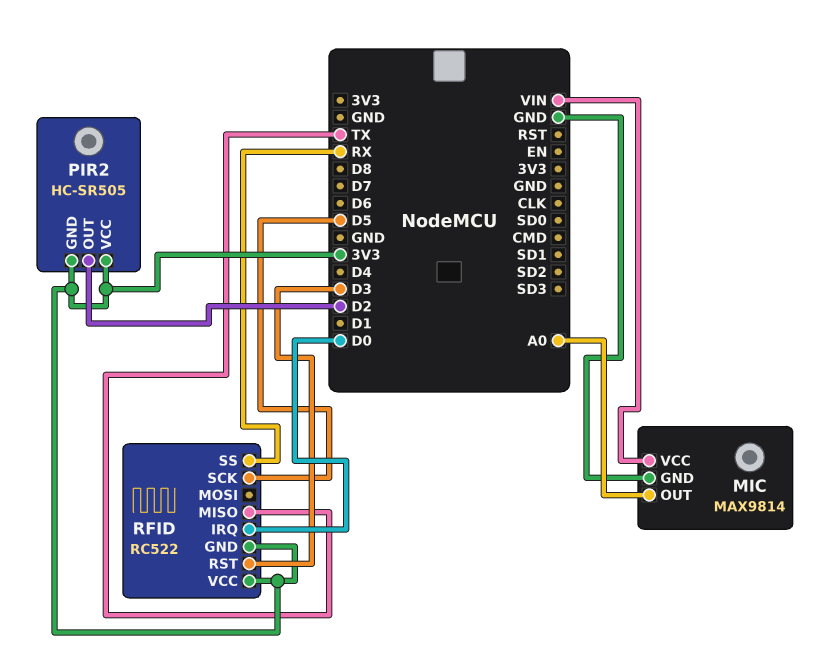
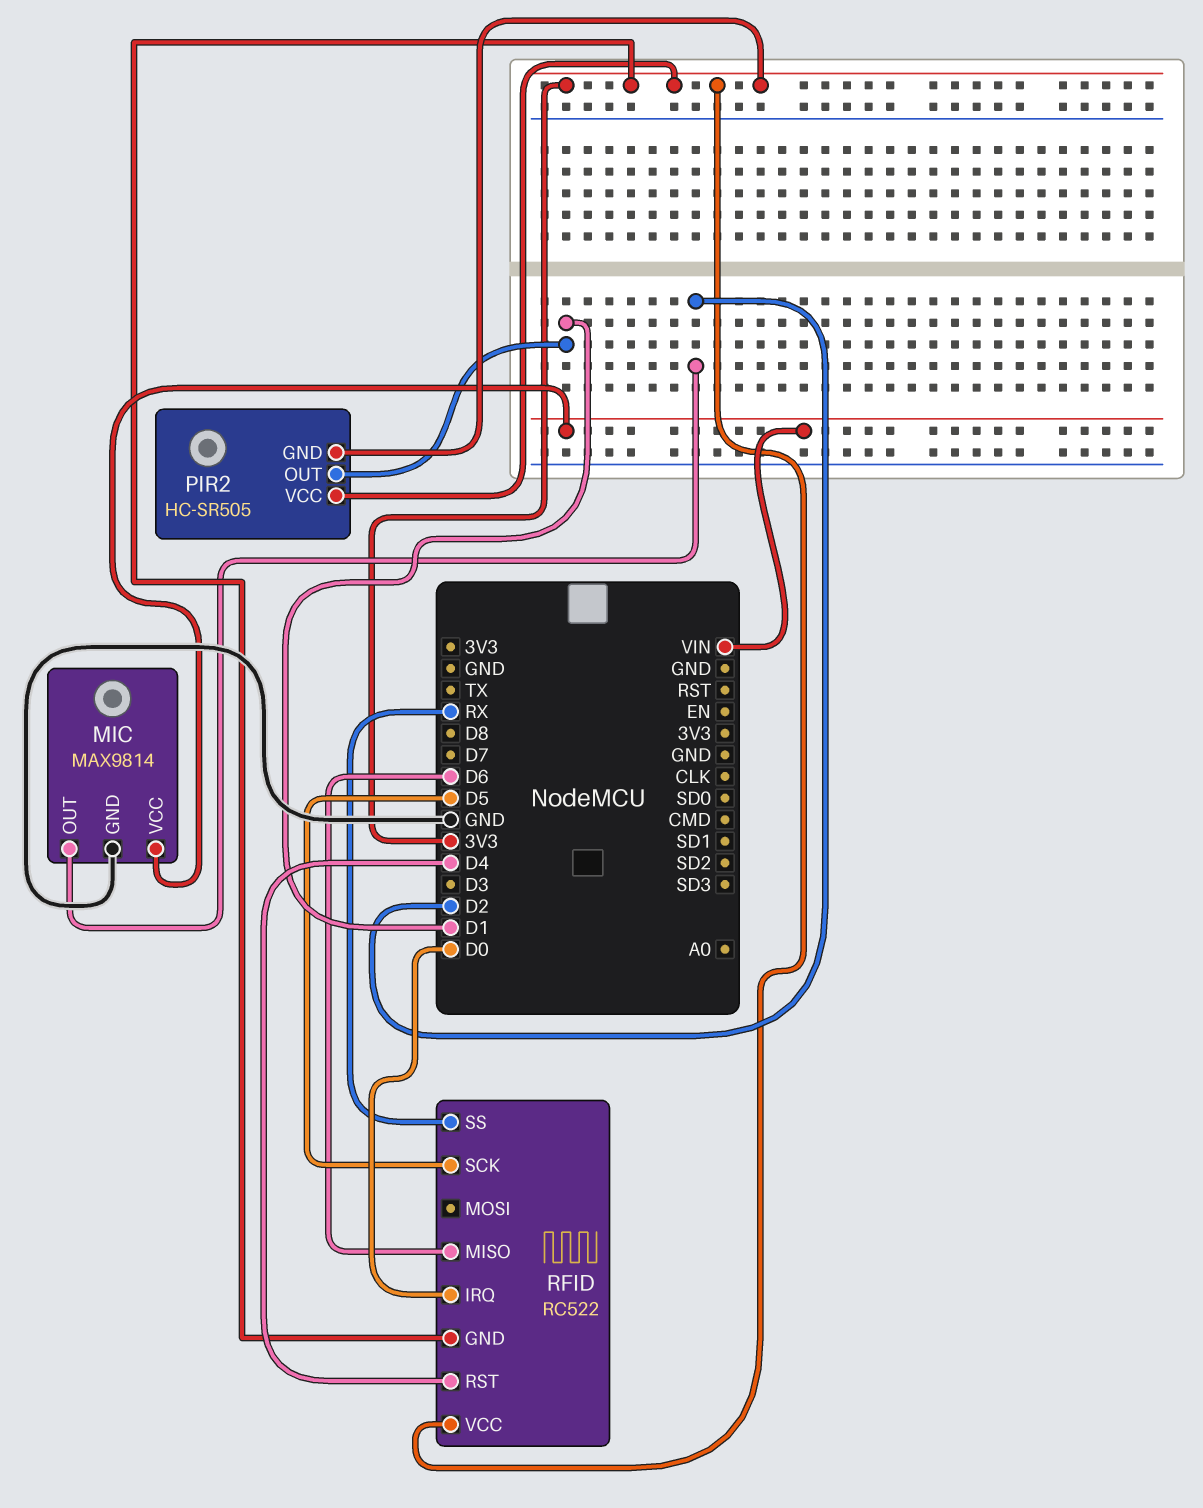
MIC pin OUT: A0 -> D2
PIR2 pin OUT: D2 -> D1
RFID pin MISO: TX -> D6
RFID pin RST: D3 -> D4

